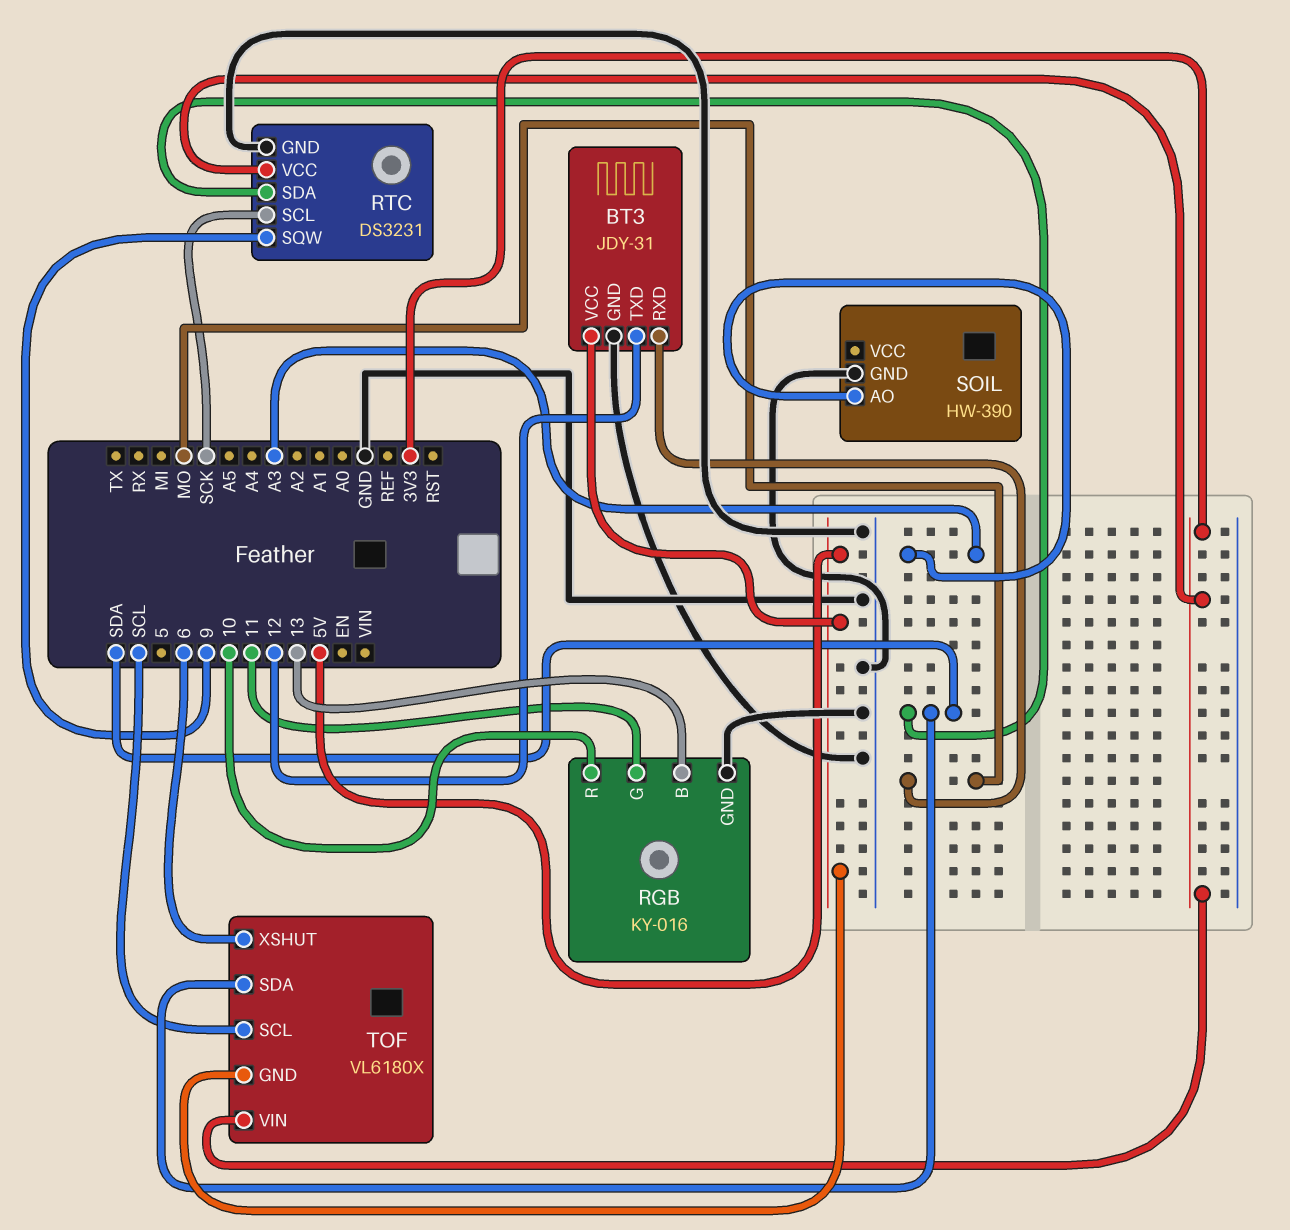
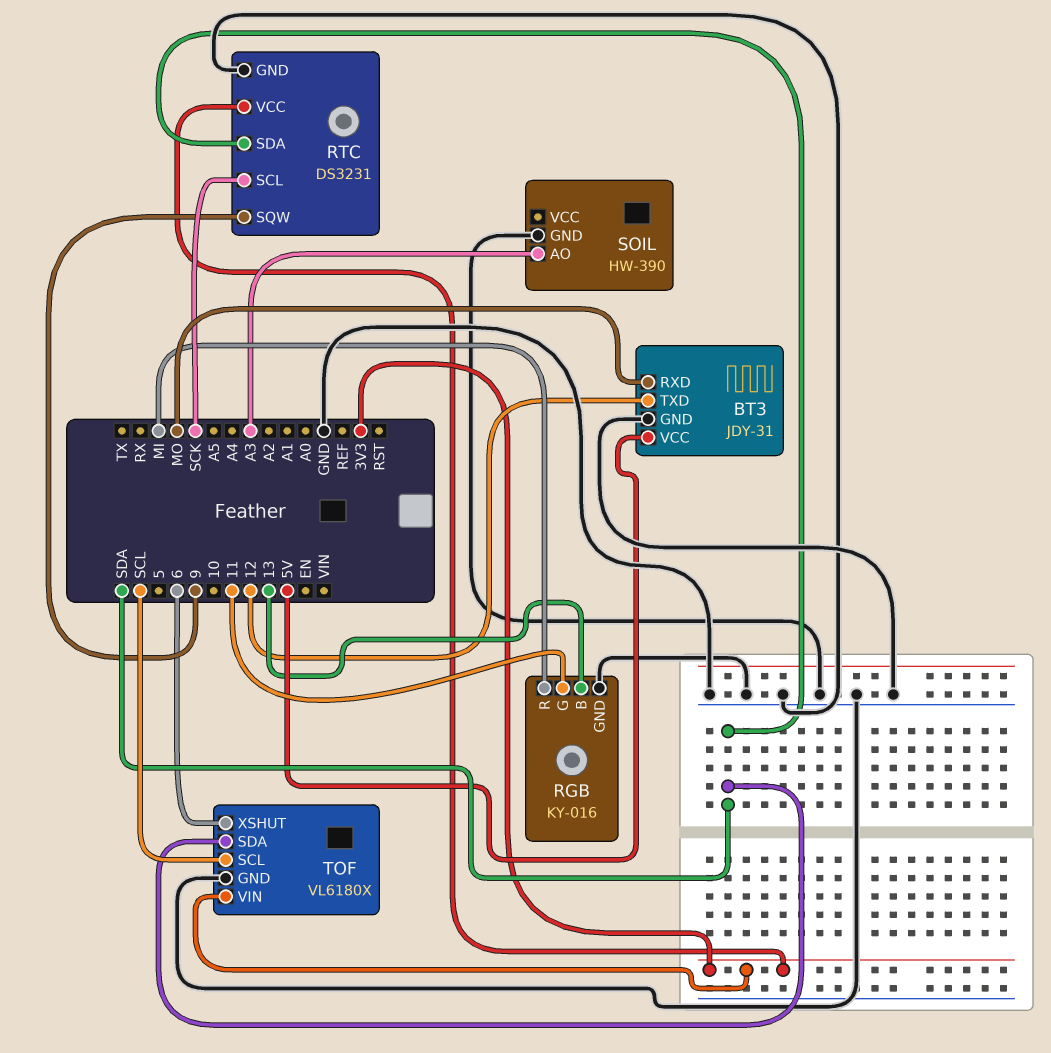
RGB pin R: 10 -> MI
TOF pin GND: 5V -> GND

